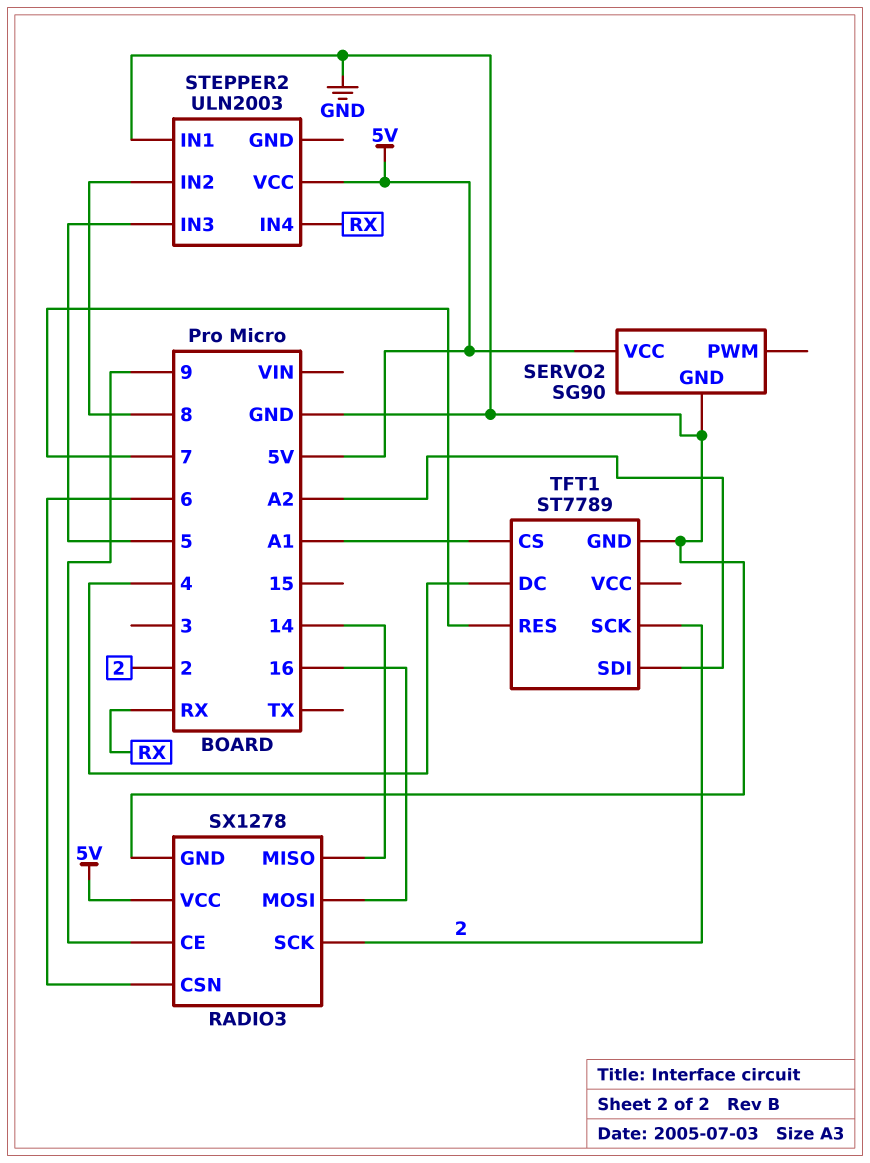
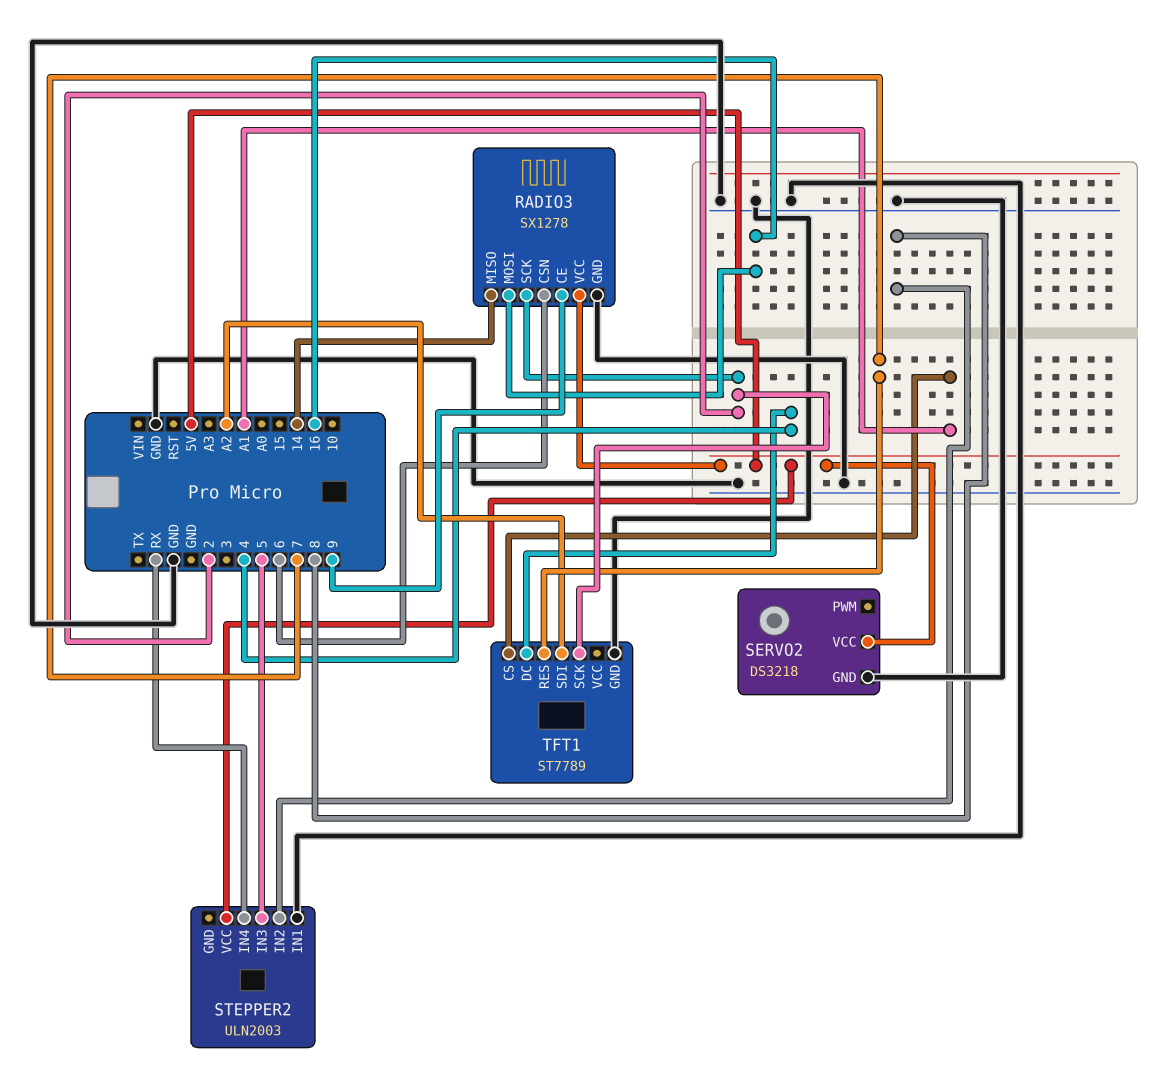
SERVO2: SG90 -> DS3218

